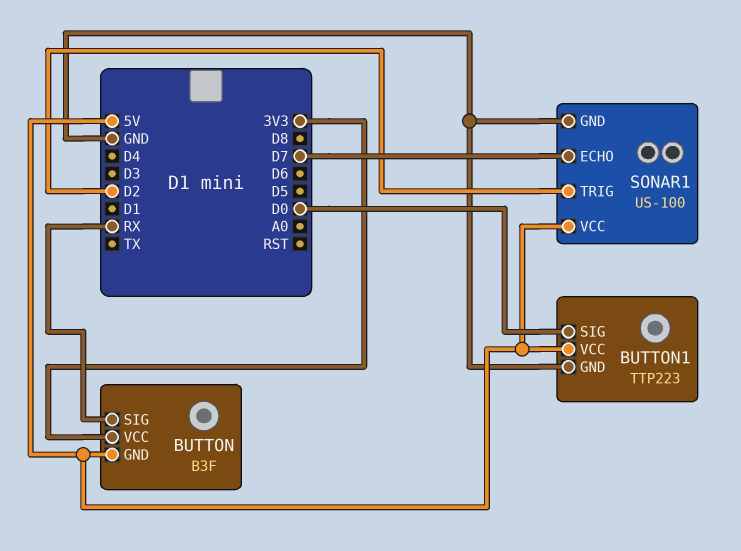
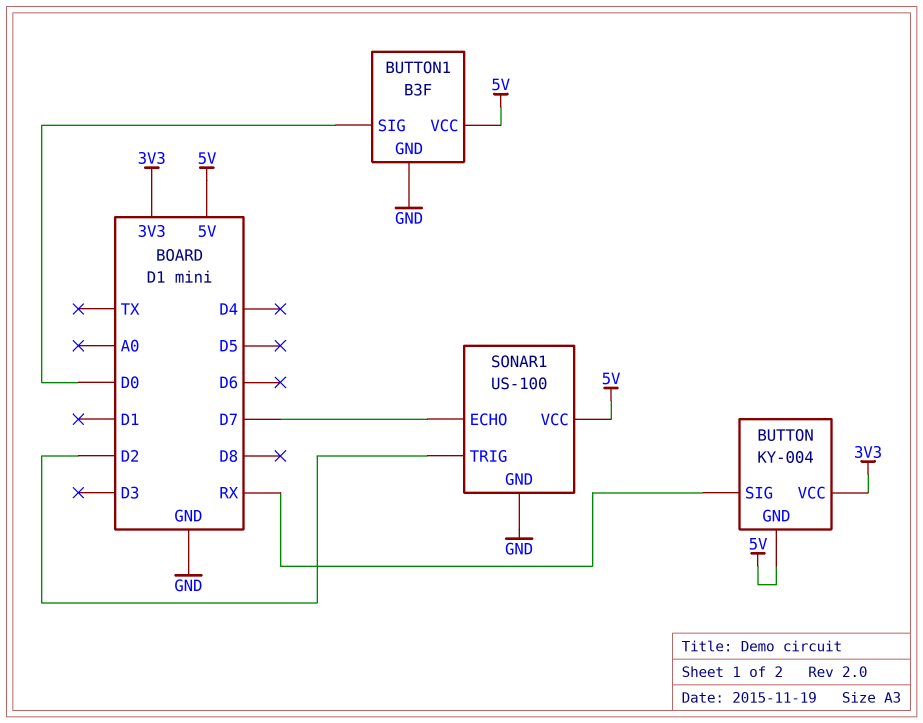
BUTTON: B3F -> KY-004
BUTTON1: TTP223 -> B3F

